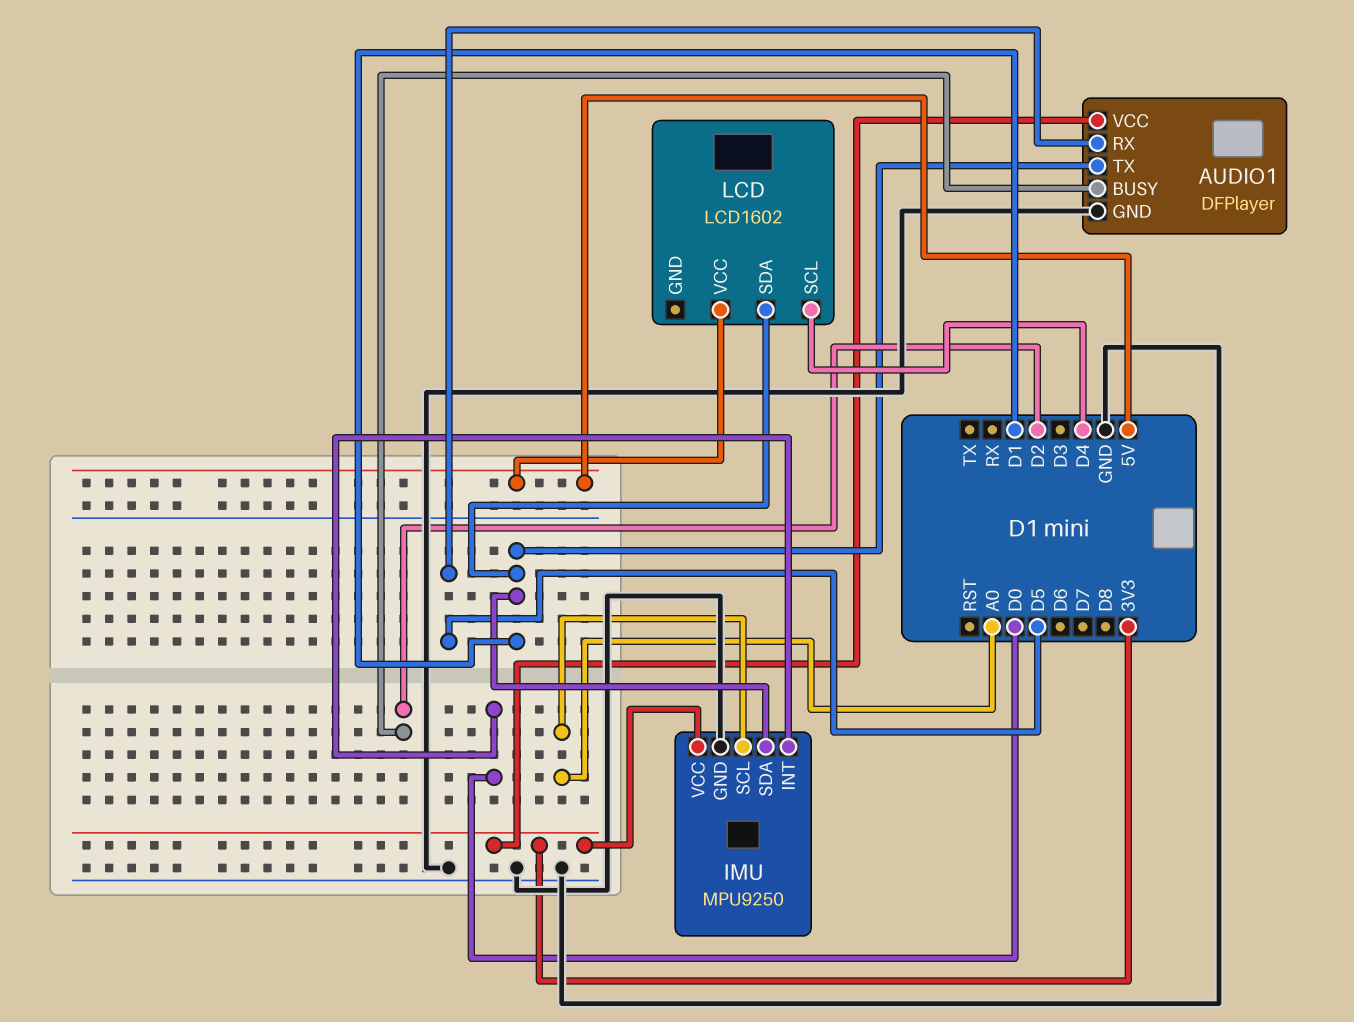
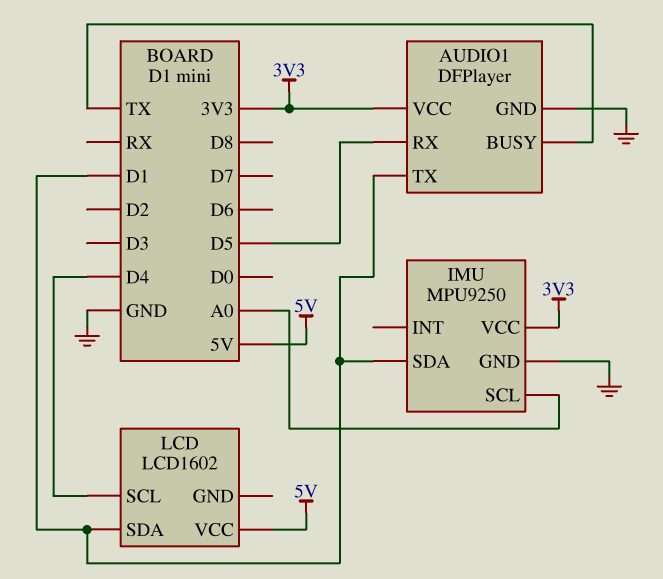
AUDIO1 pin BUSY: D2 -> TX
IMU pin INT: D0 -> none

